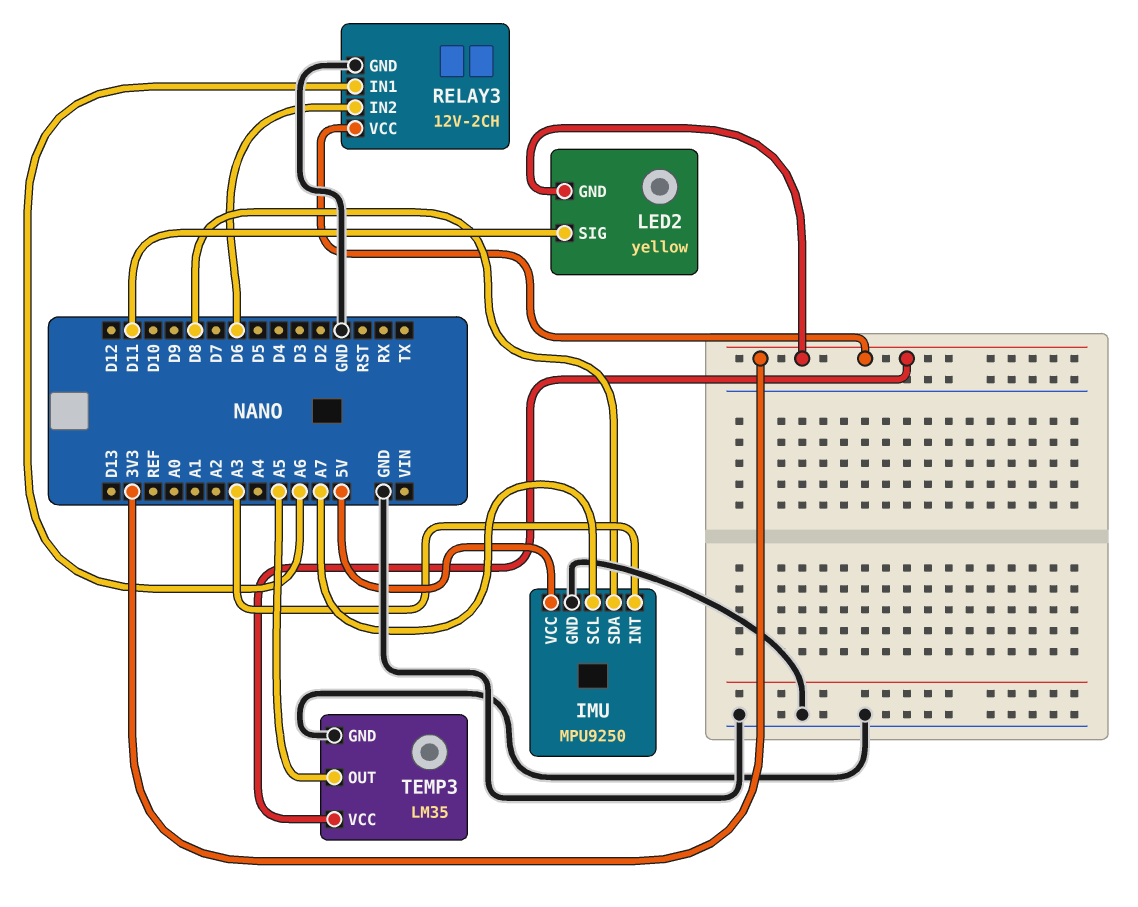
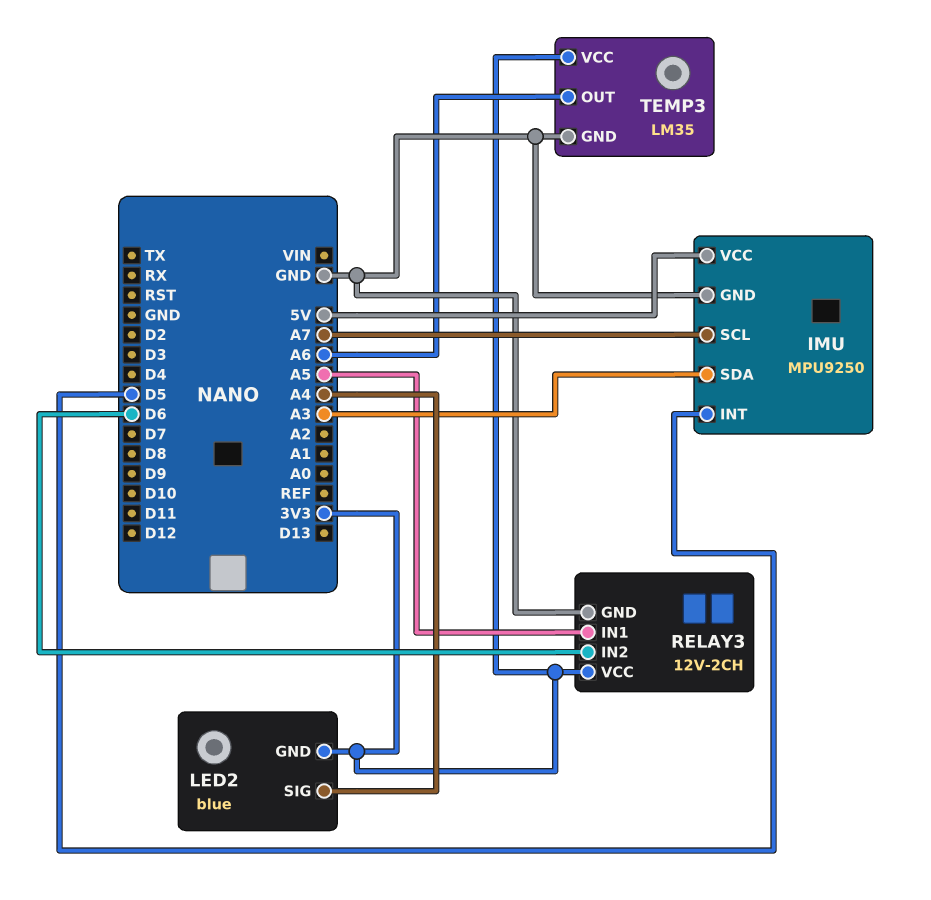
IMU pin INT: A3 -> D5
IMU pin SDA: D8 -> A3
LED2: yellow -> blue
LED2 pin SIG: D11 -> A4
RELAY3 pin IN1: A6 -> A5
TEMP3 pin OUT: A5 -> A6

